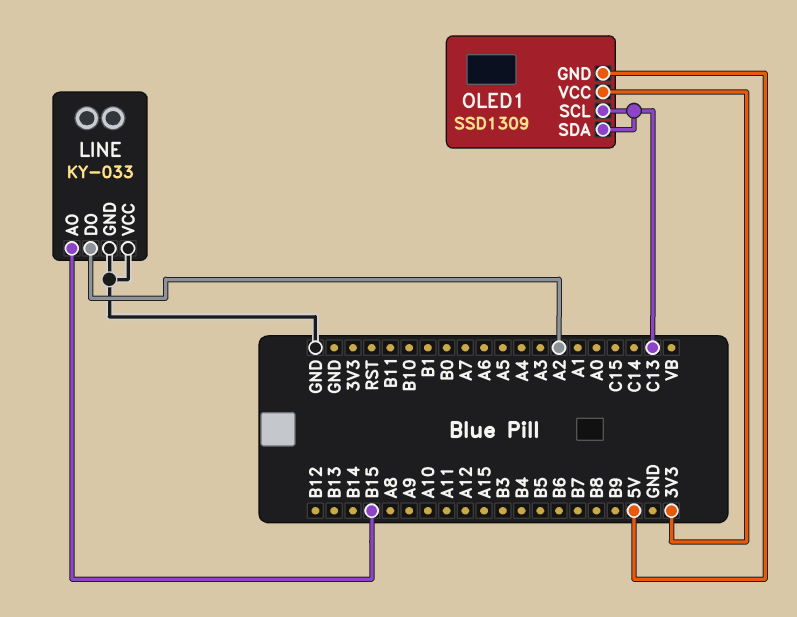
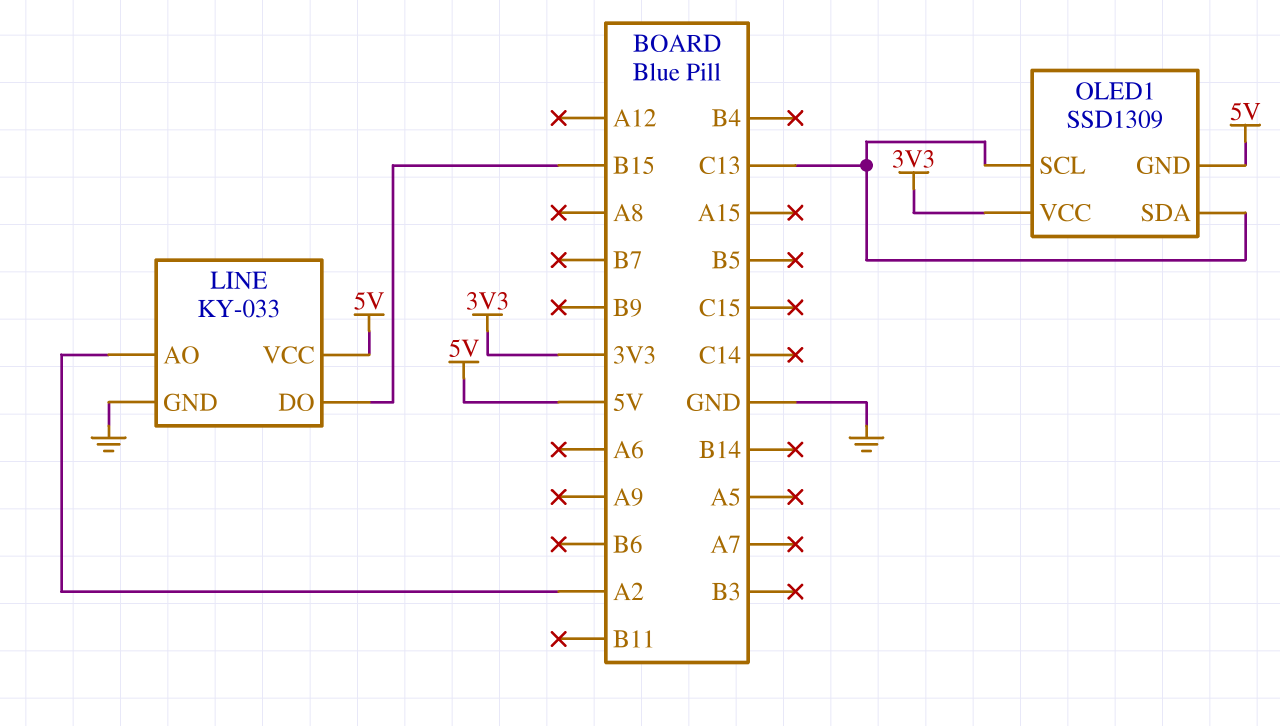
LINE pin AO: B15 -> A2
LINE pin DO: A2 -> B15
LINE pin VCC: GND -> 5V

